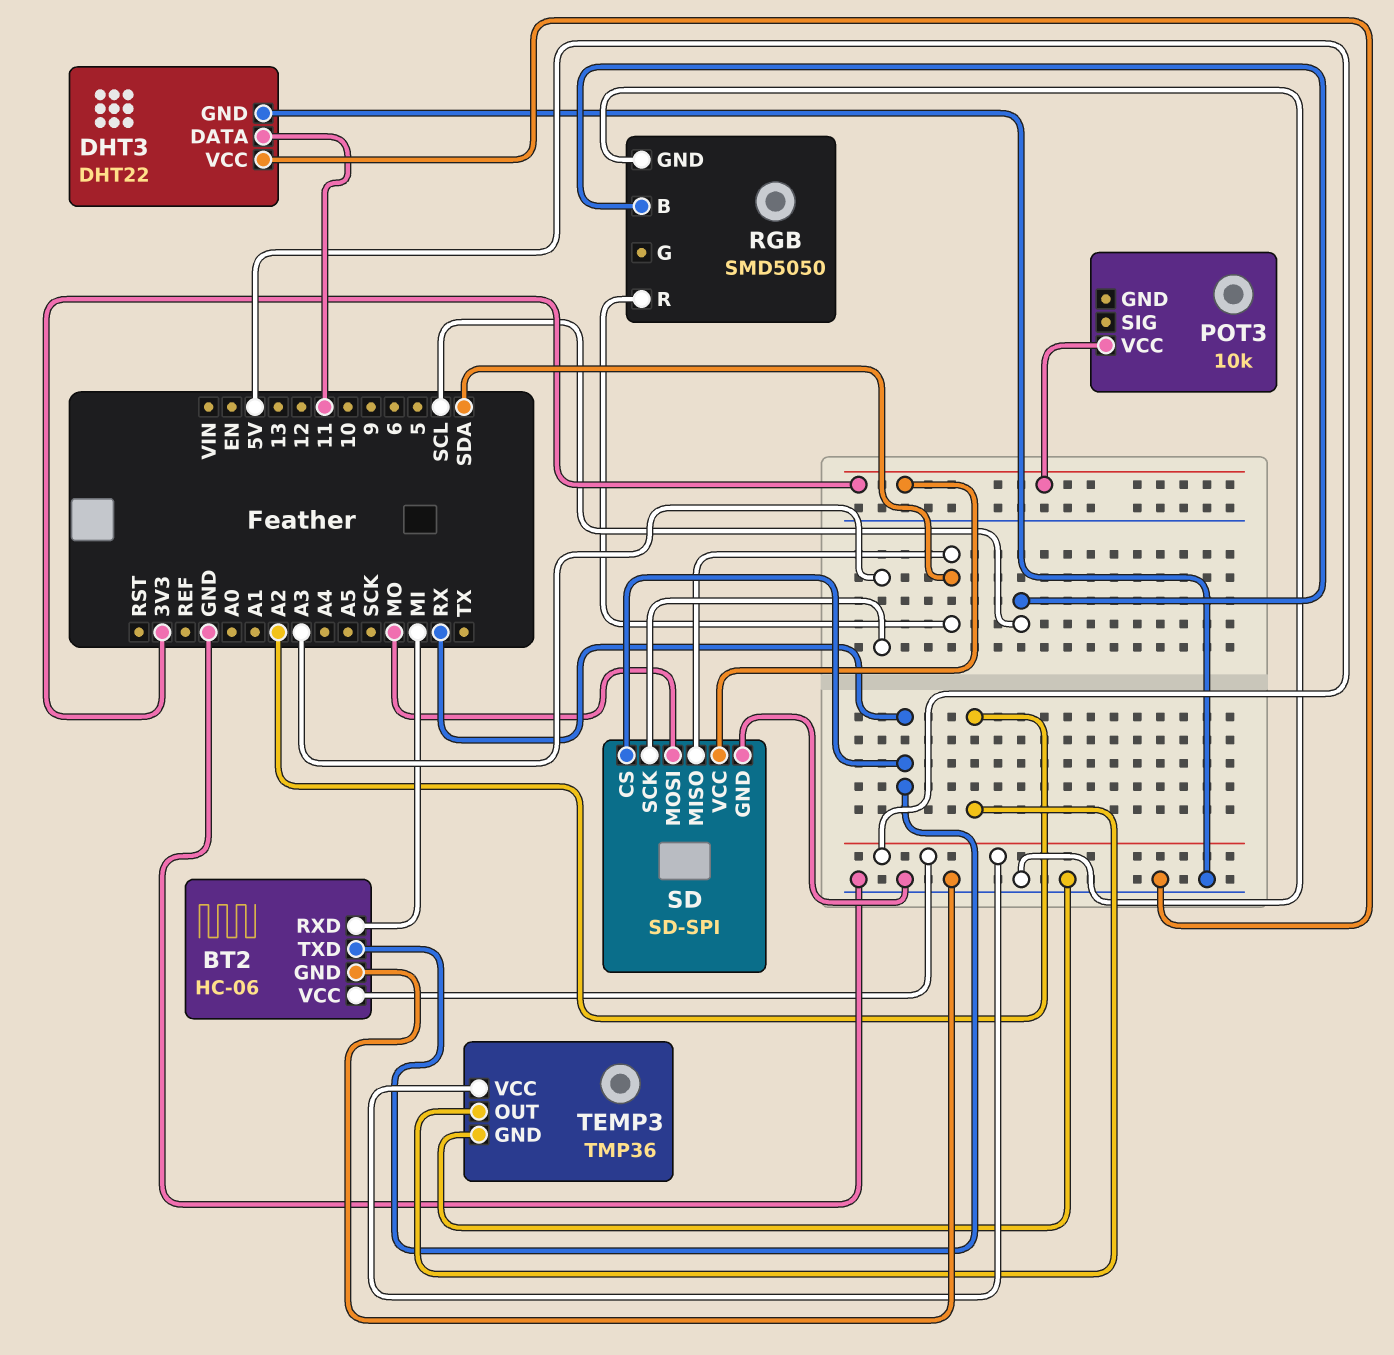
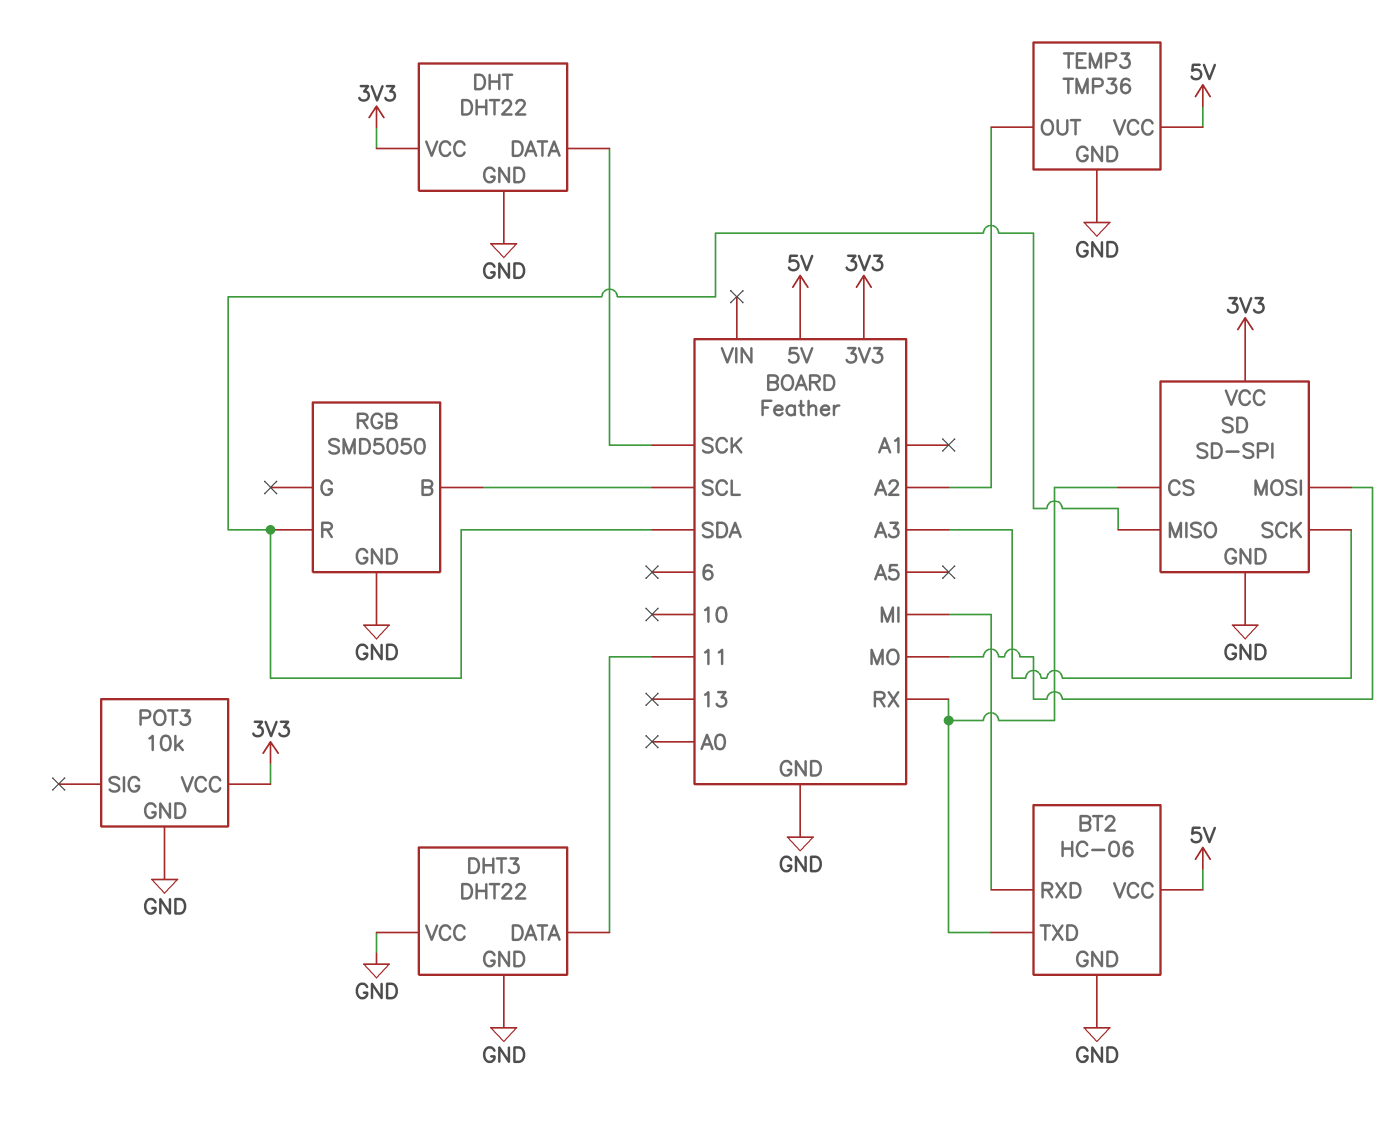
DHT: none -> DHT22
DHT pin DATA: none -> SCK
DHT pin GND: none -> GND
DHT pin VCC: none -> 3V3
POT3 pin GND: none -> GND

